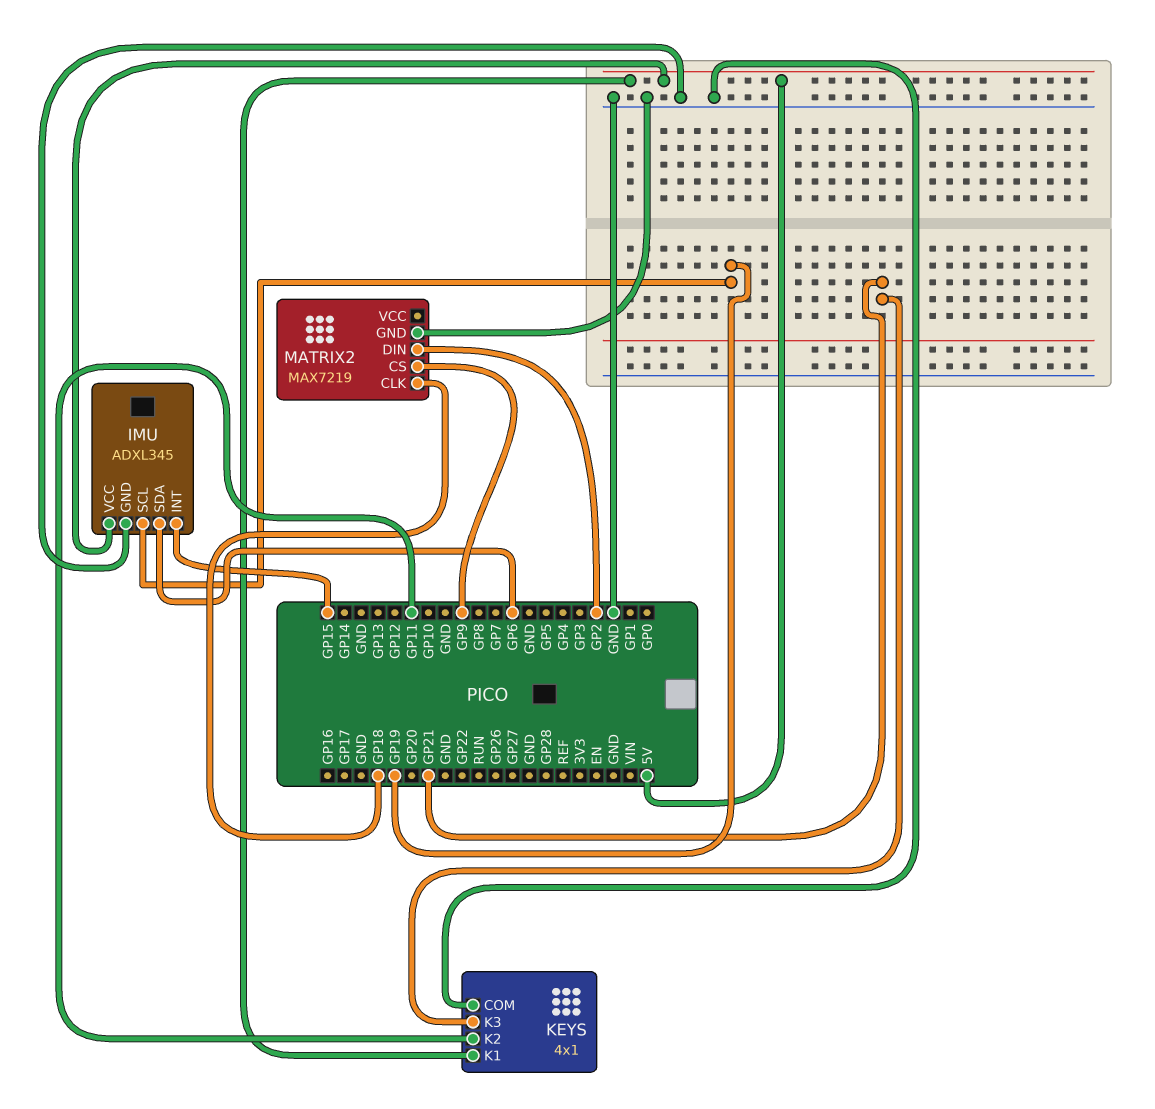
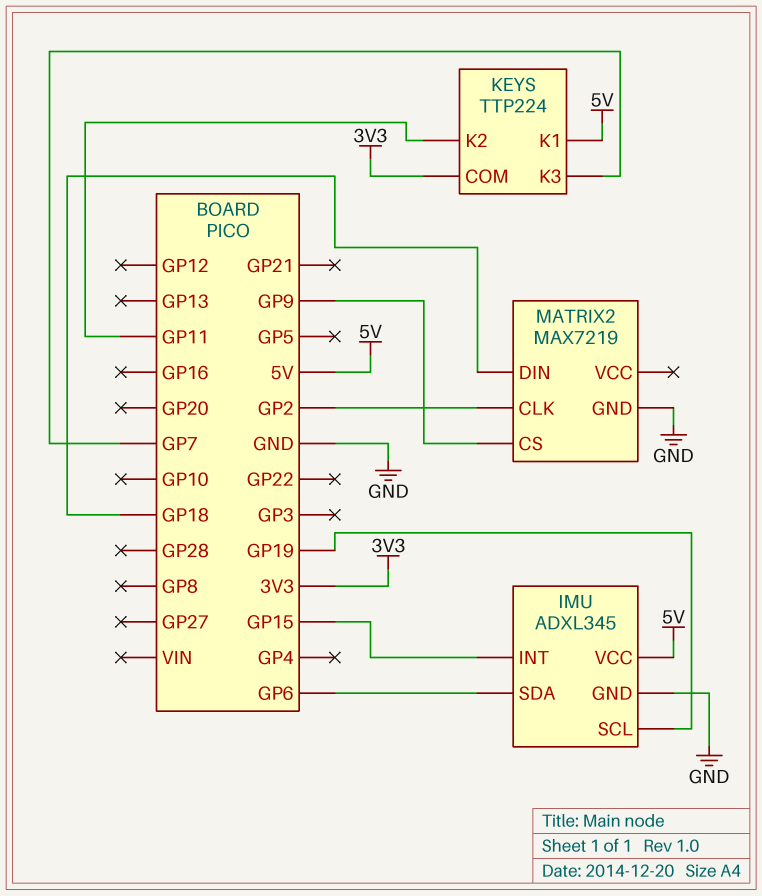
KEYS: 4x1 -> TTP224
KEYS pin COM: GND -> 3V3
KEYS pin K3: GP21 -> GP7
MATRIX2 pin CLK: GP18 -> GP2
MATRIX2 pin DIN: GP2 -> GP18

